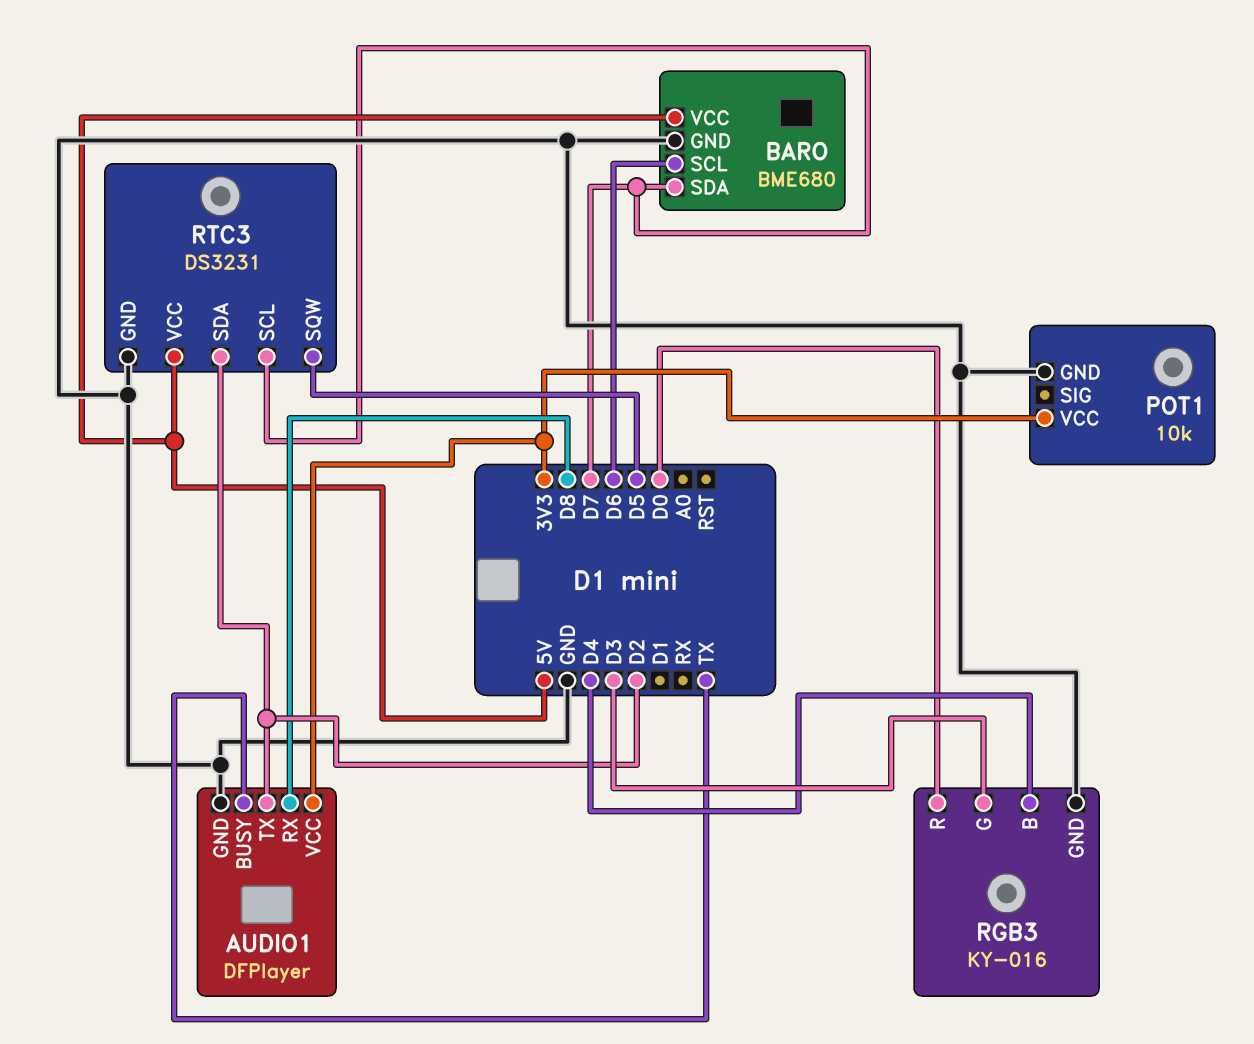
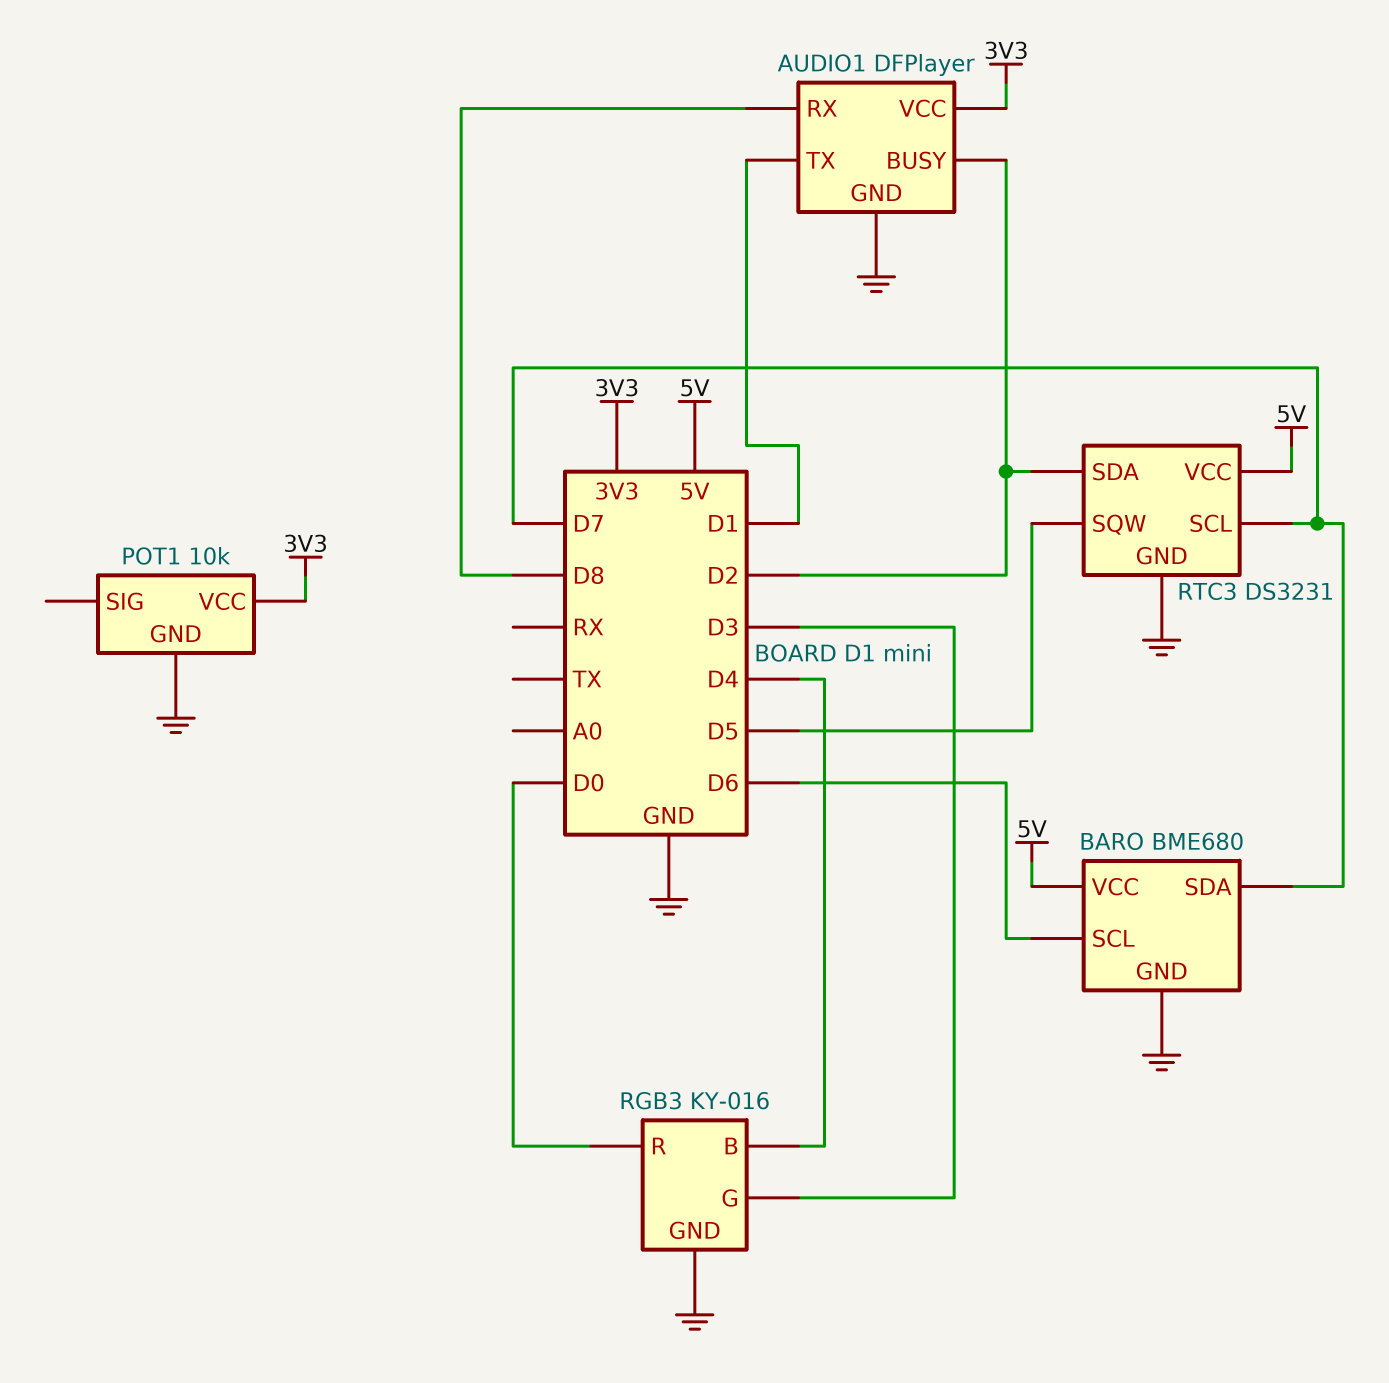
AUDIO1 pin BUSY: TX -> D2
AUDIO1 pin TX: D2 -> D1

